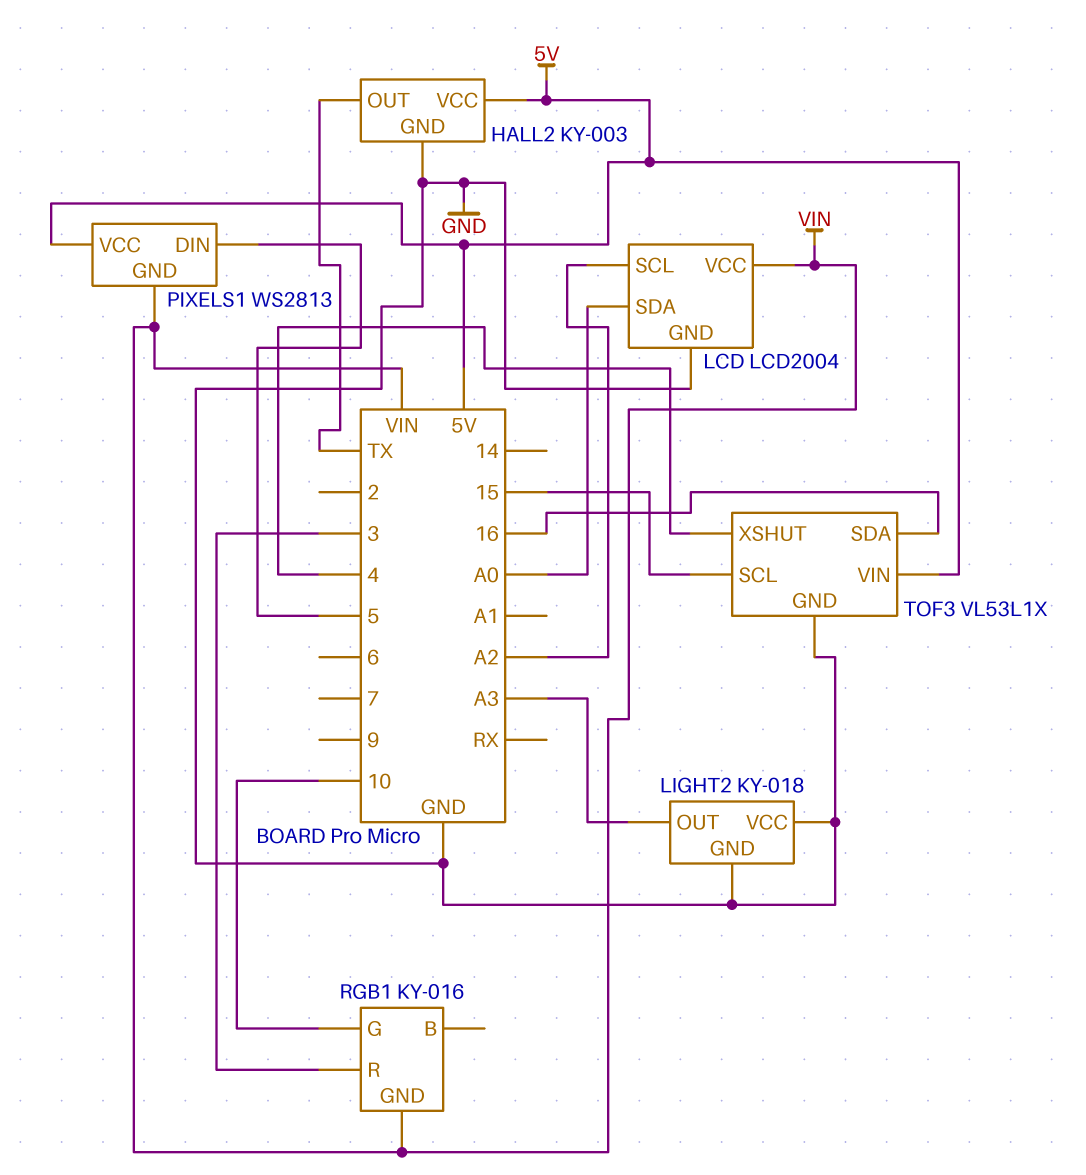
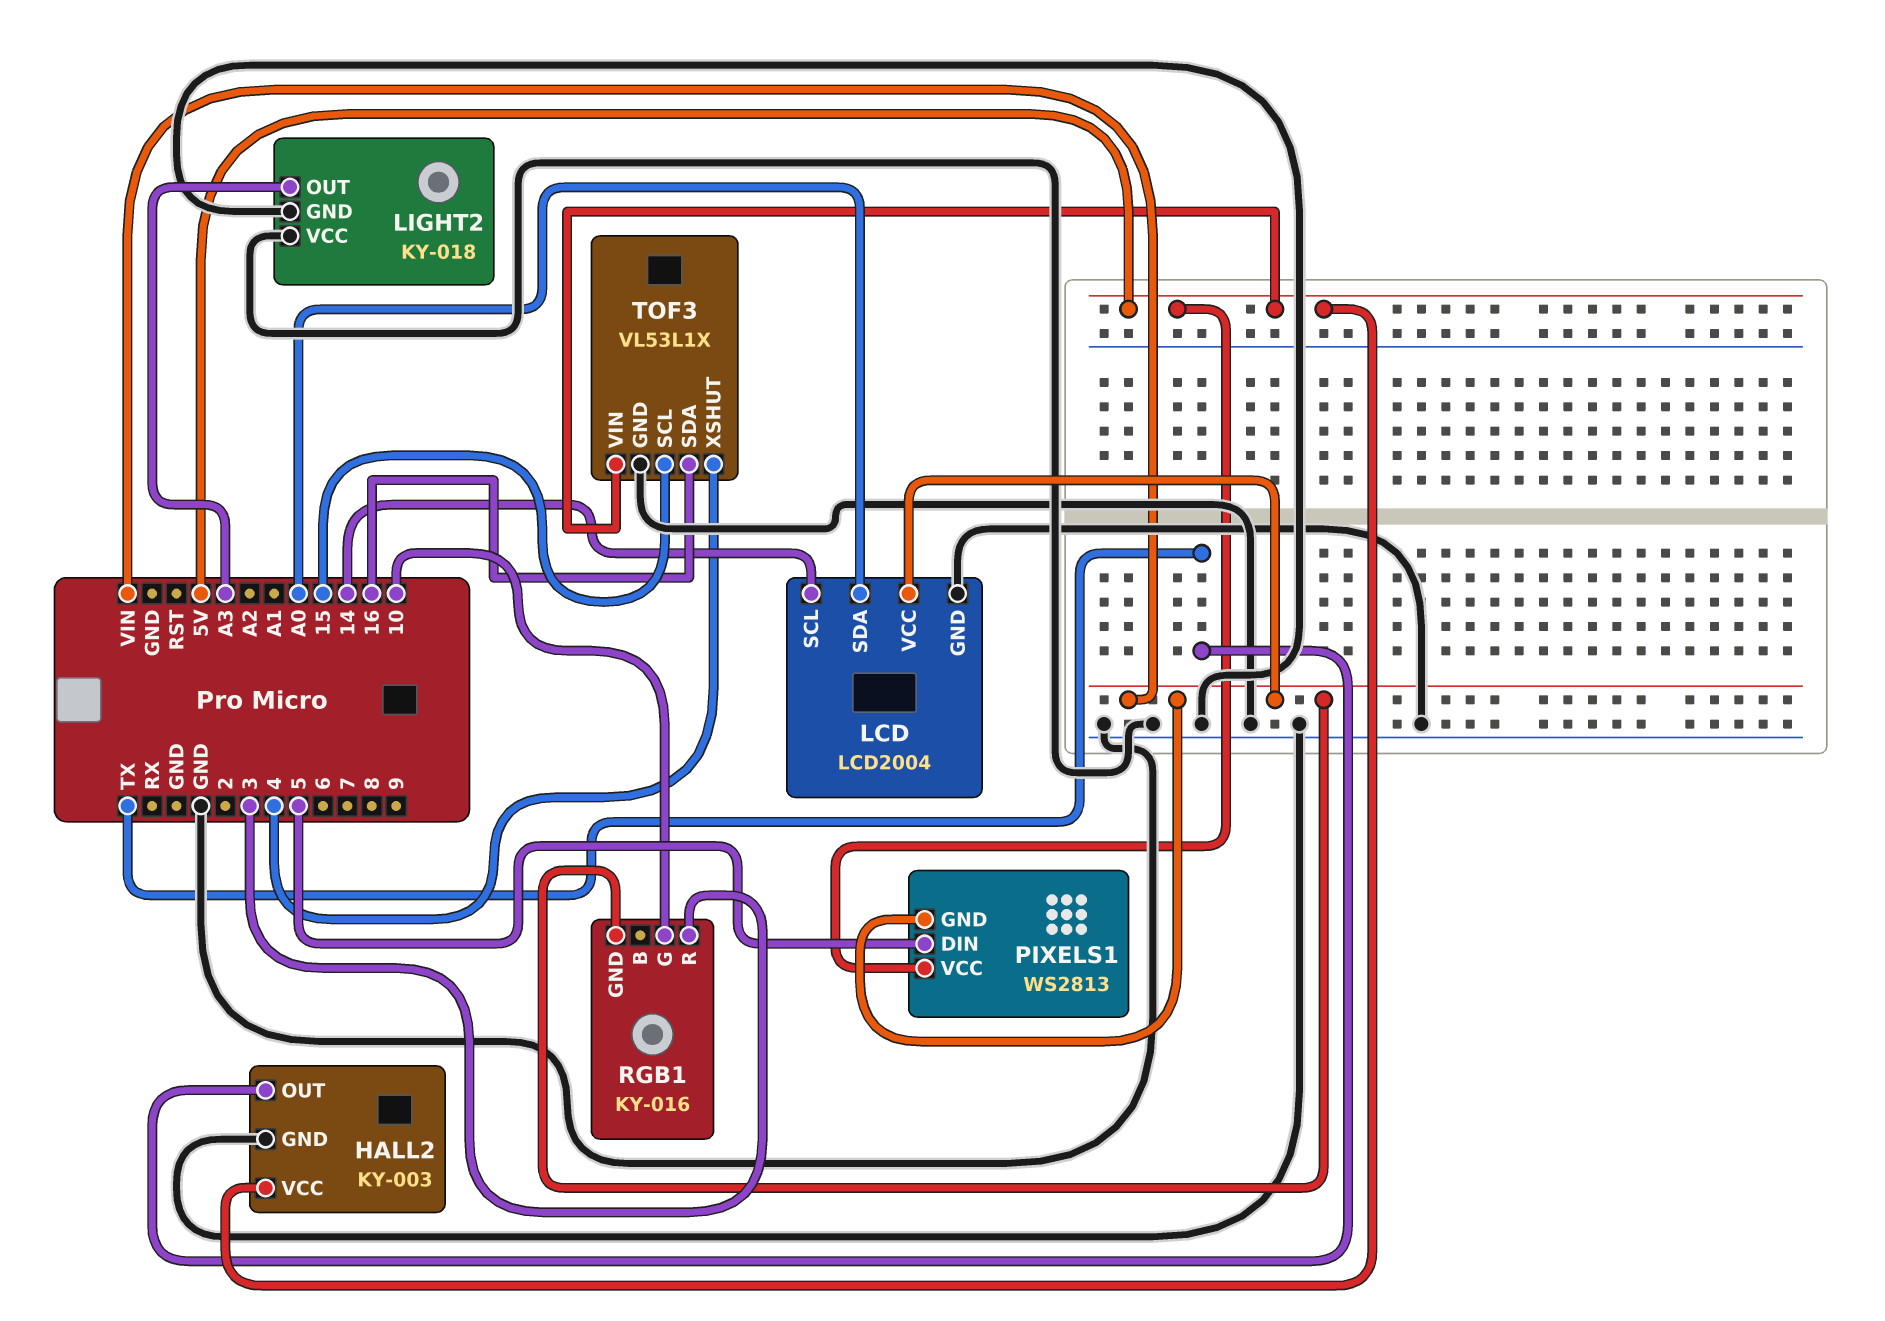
LCD pin SCL: A2 -> 14

